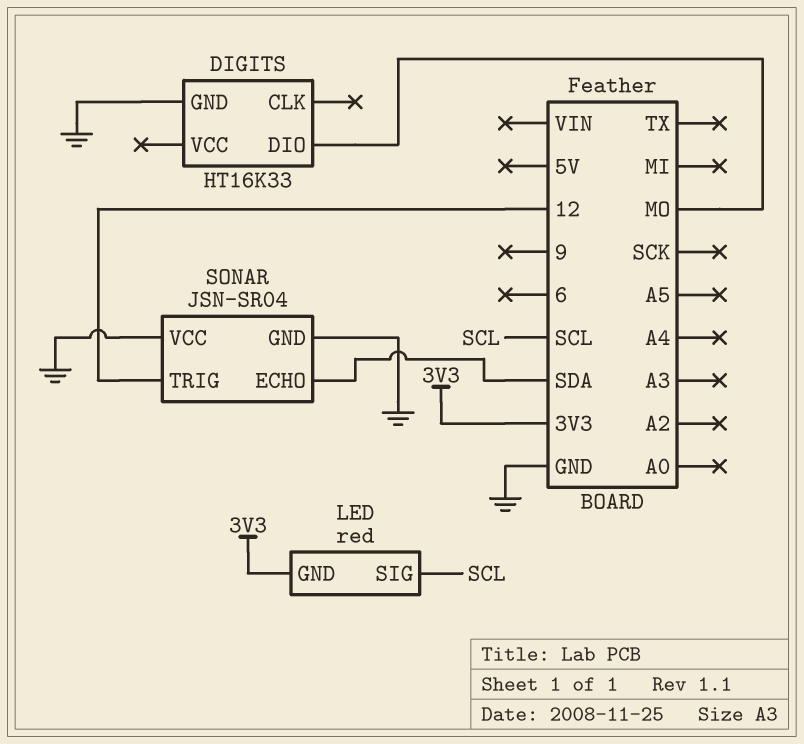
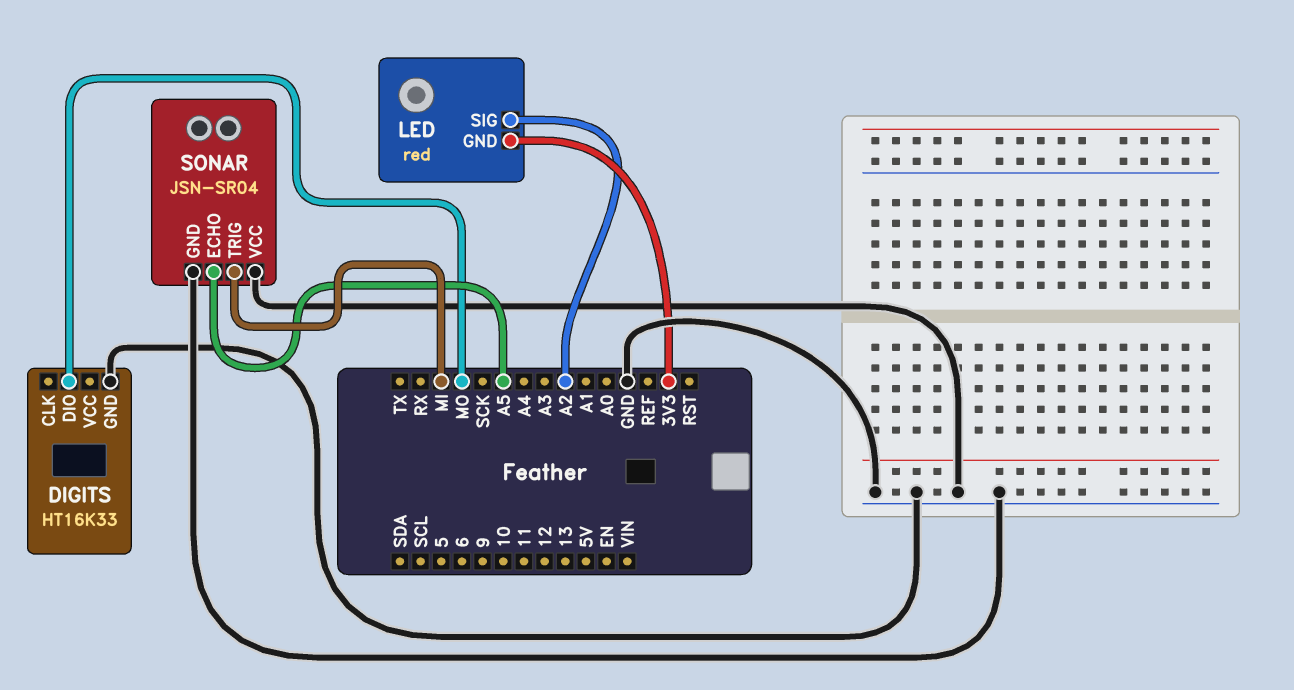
LED pin SIG: SCL -> A2
SONAR pin ECHO: SDA -> A5
SONAR pin TRIG: 12 -> MI

